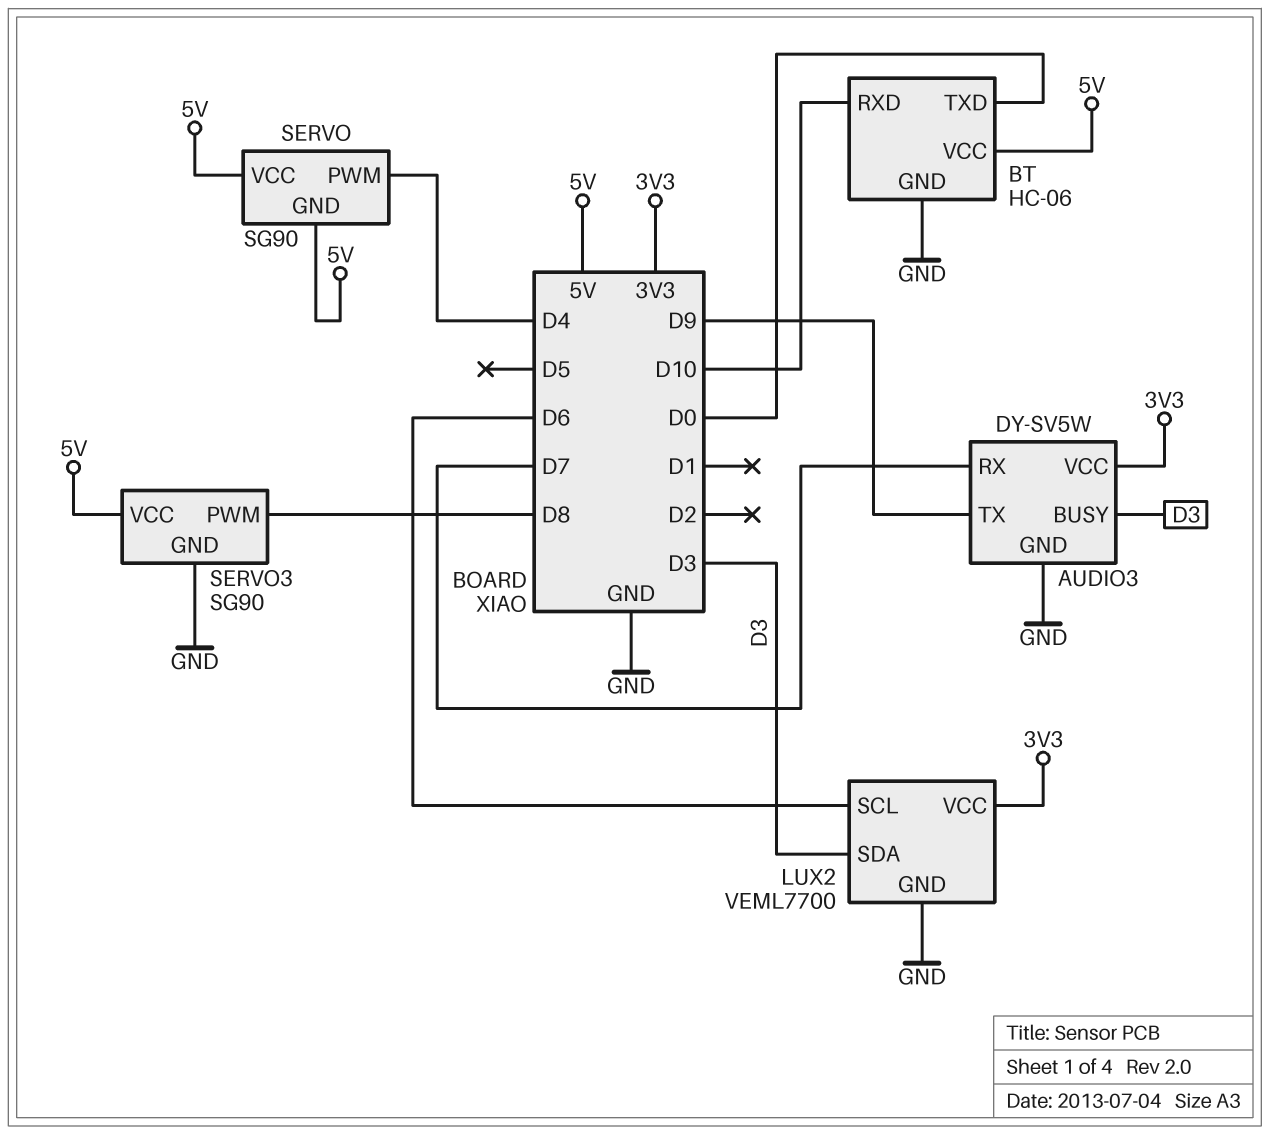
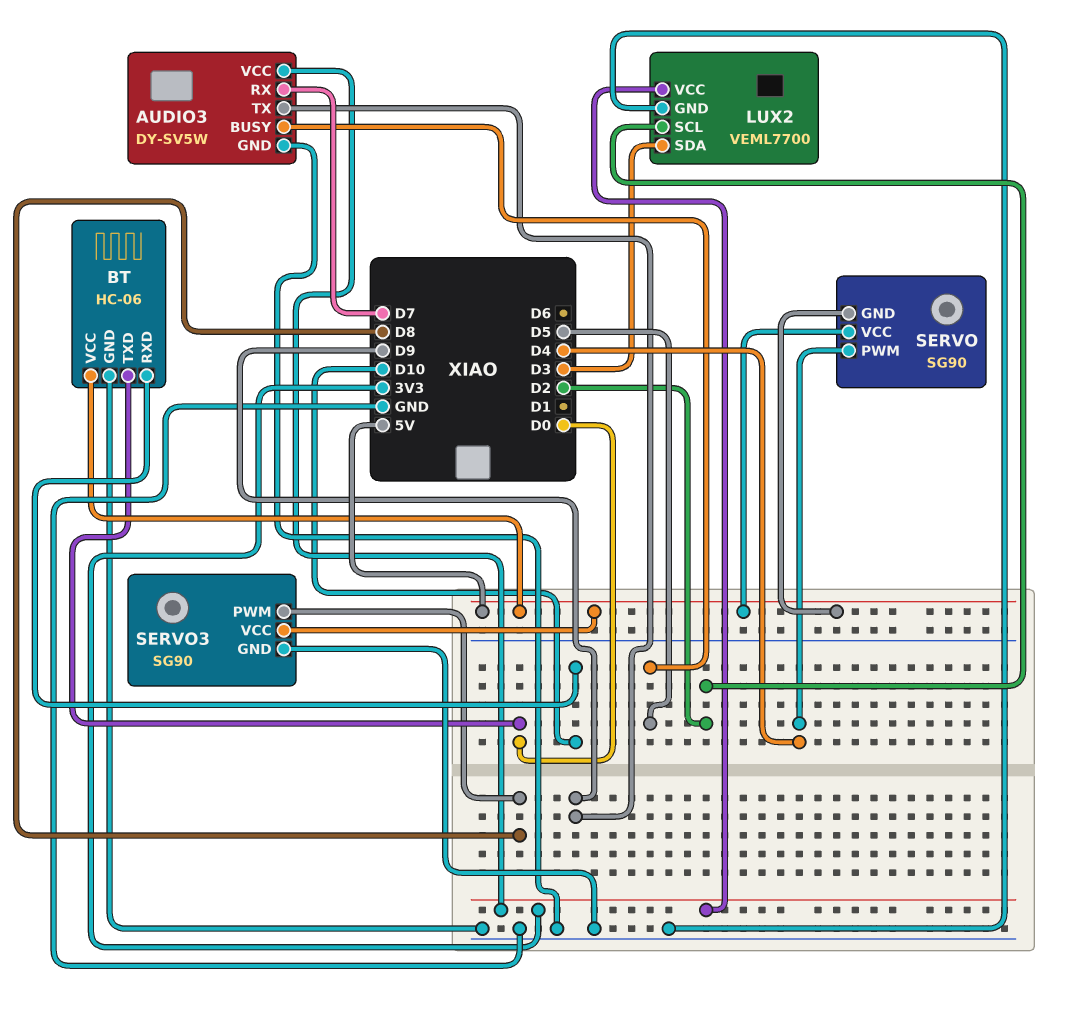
AUDIO3 pin BUSY: D3 -> D5
LUX2 pin SCL: D6 -> D2

